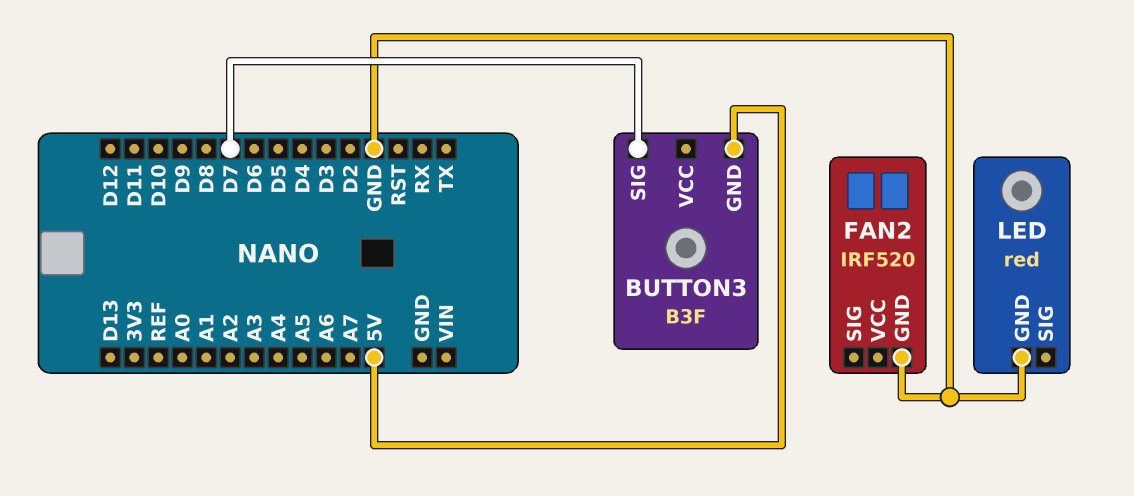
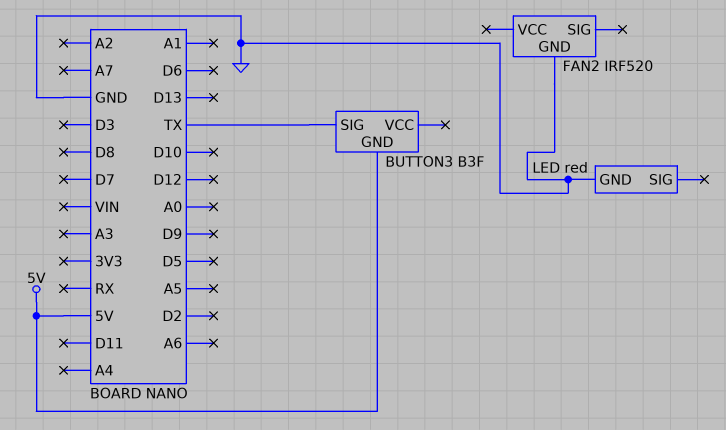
BUTTON3 pin SIG: D7 -> TX

